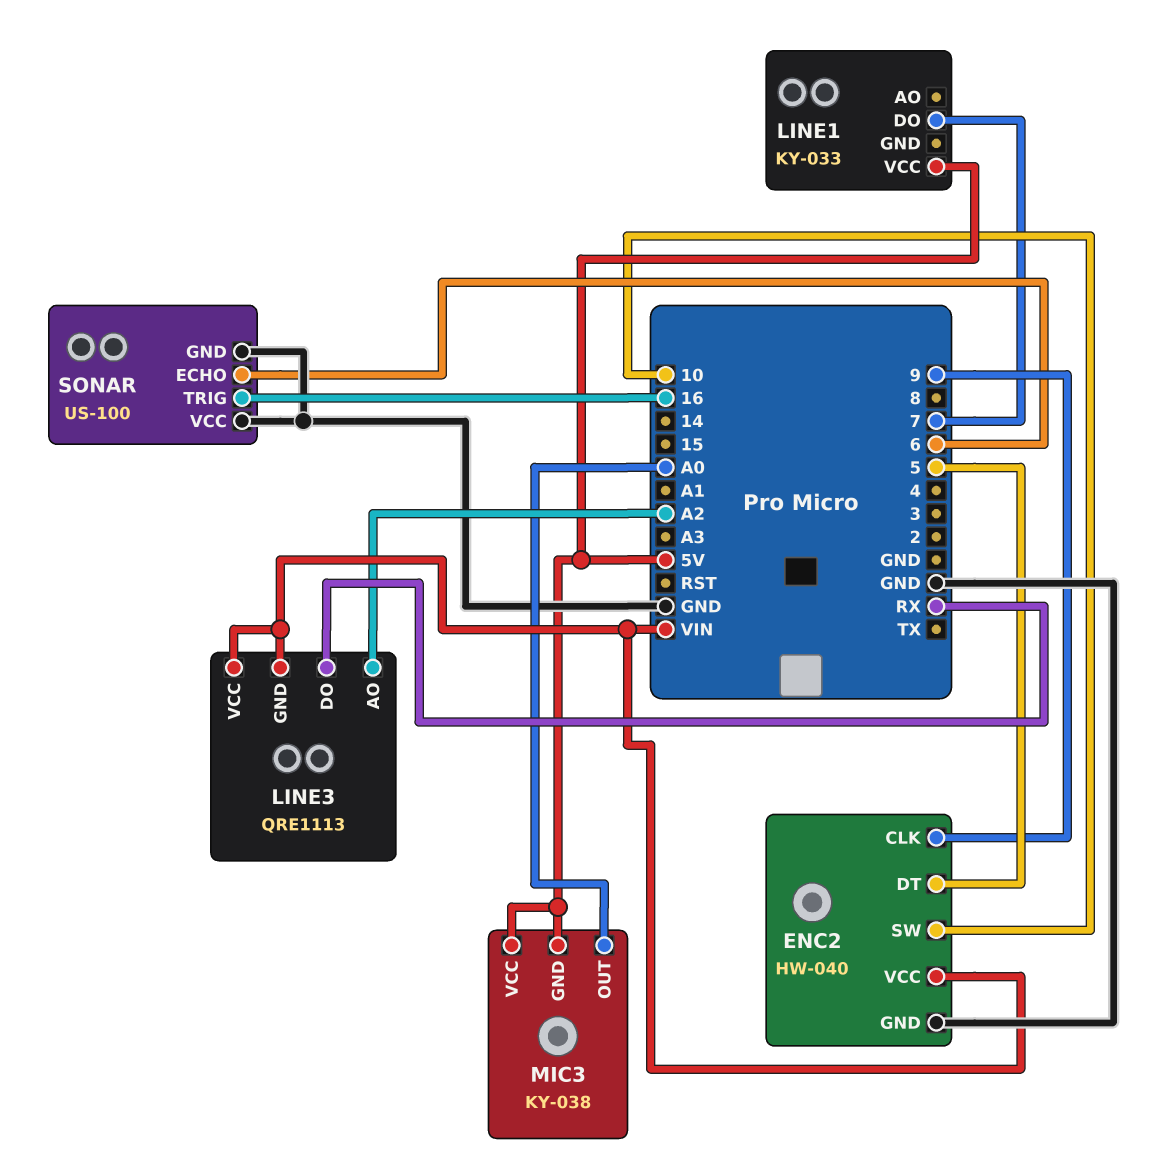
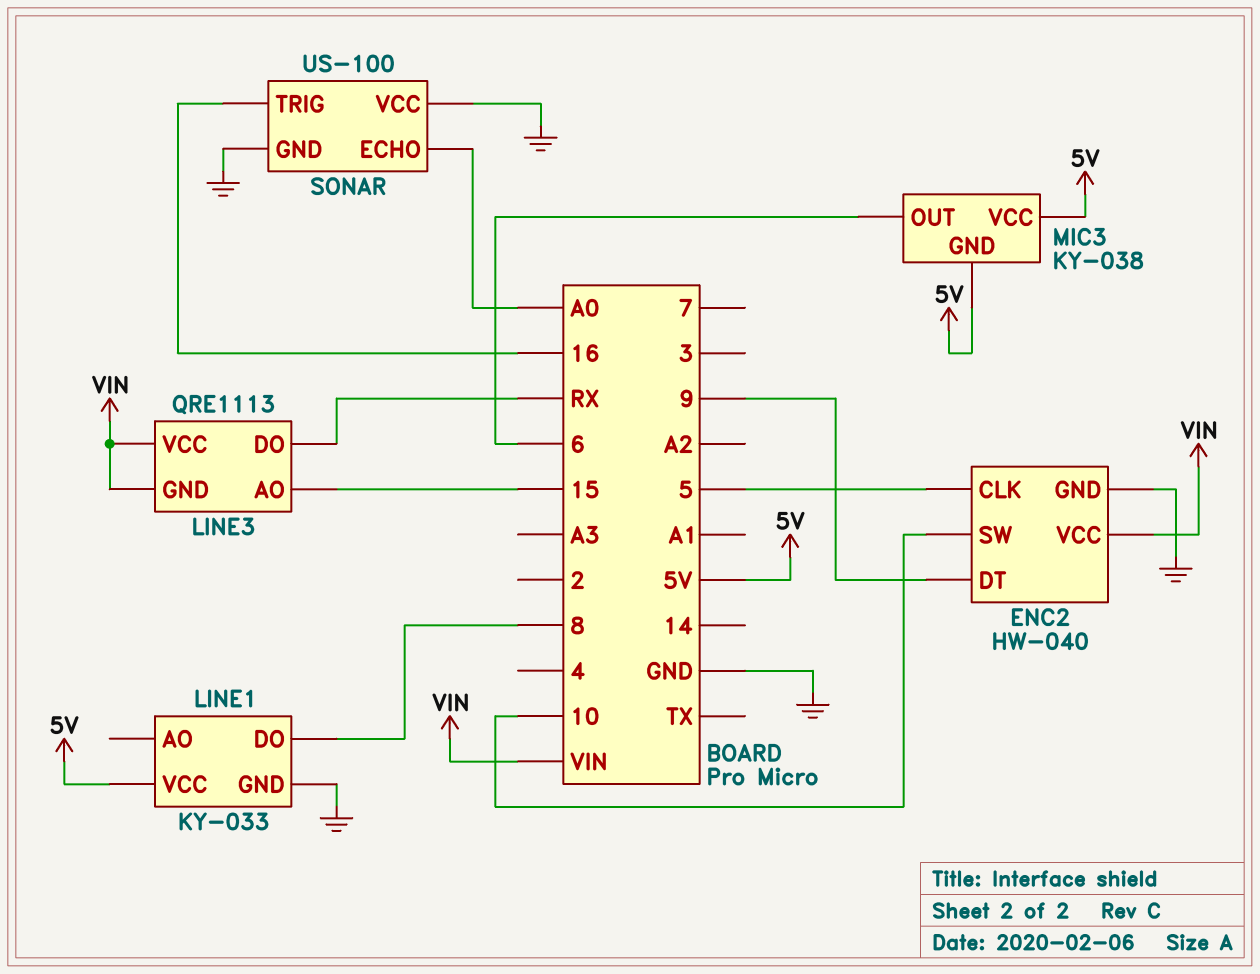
ENC2 pin CLK: 9 -> 5
ENC2 pin DT: 5 -> 9
LINE1 pin DO: 7 -> 8
LINE1 pin GND: none -> GND
LINE3 pin AO: A2 -> 15
MIC3 pin OUT: A0 -> 6
SONAR pin ECHO: 6 -> A0

